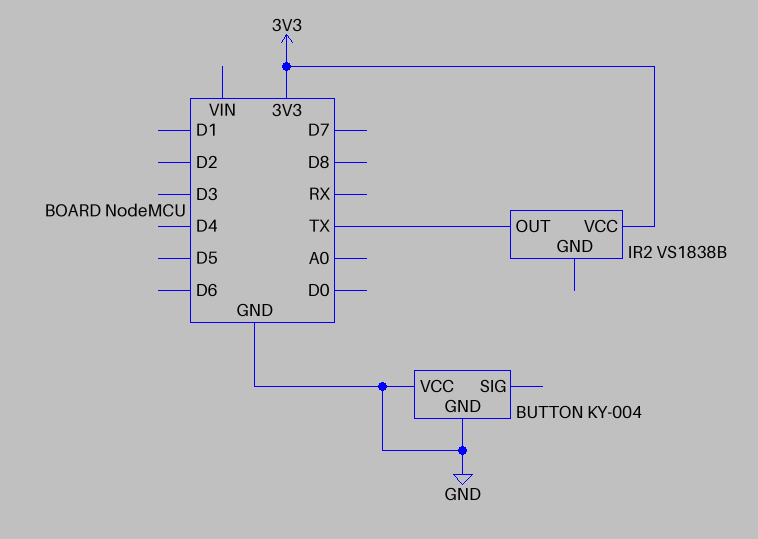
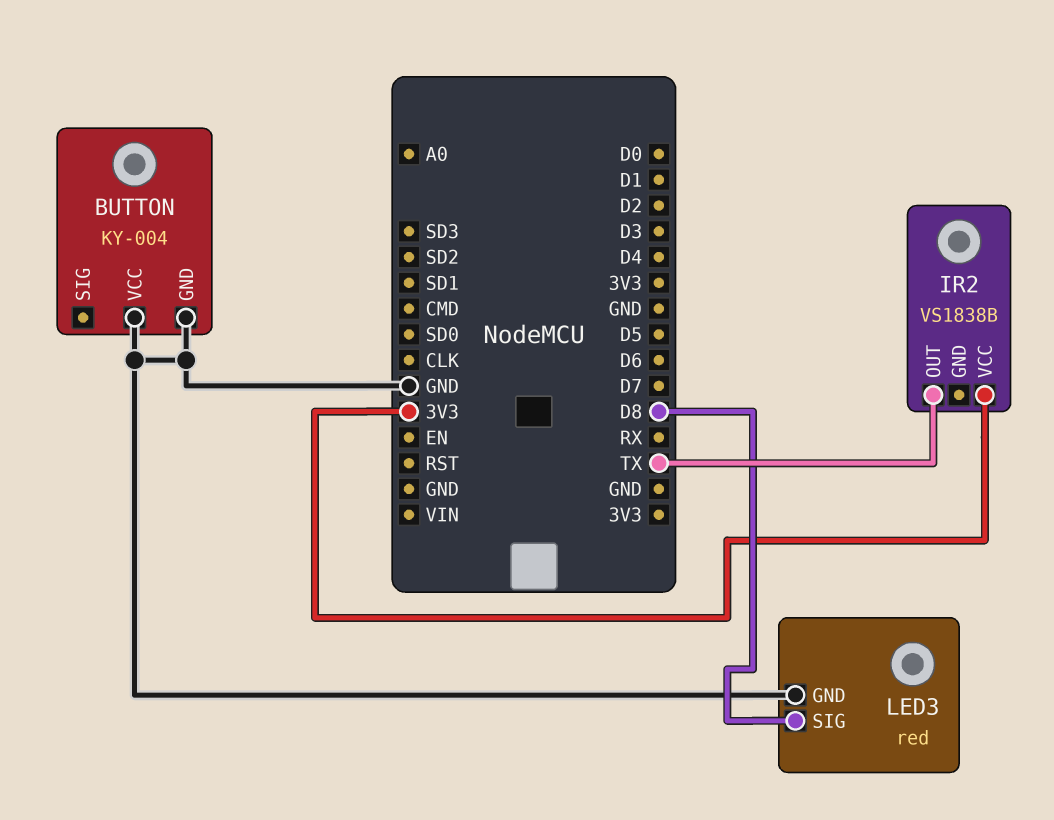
LED3: none -> red
LED3 pin GND: none -> GND
LED3 pin SIG: none -> D8

